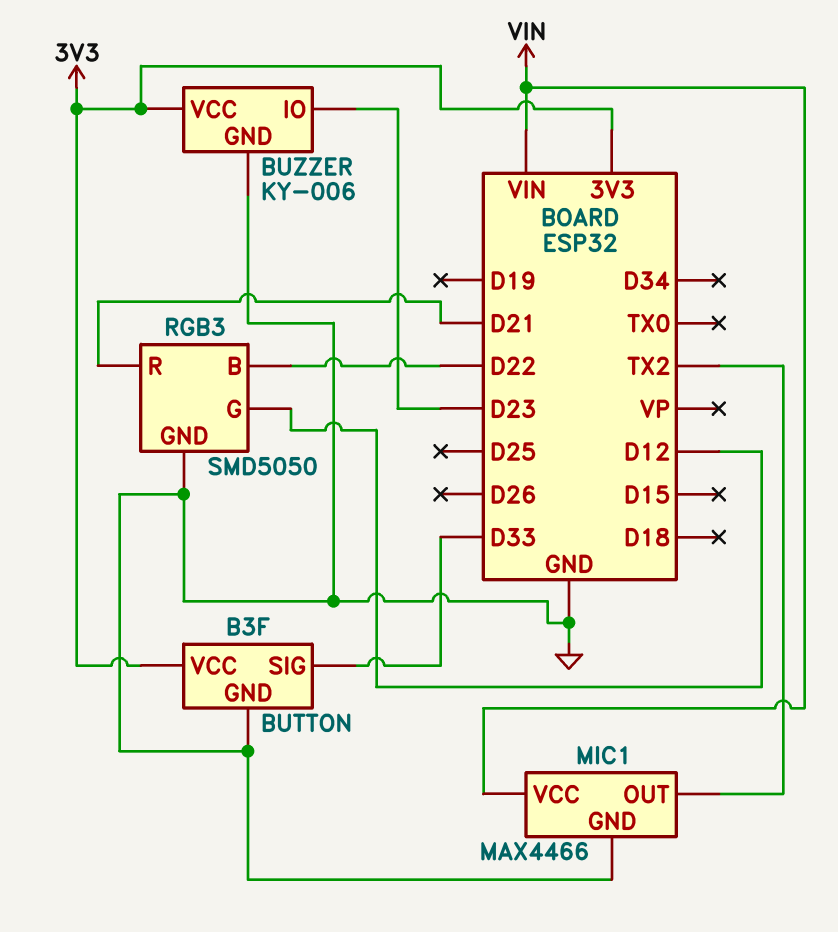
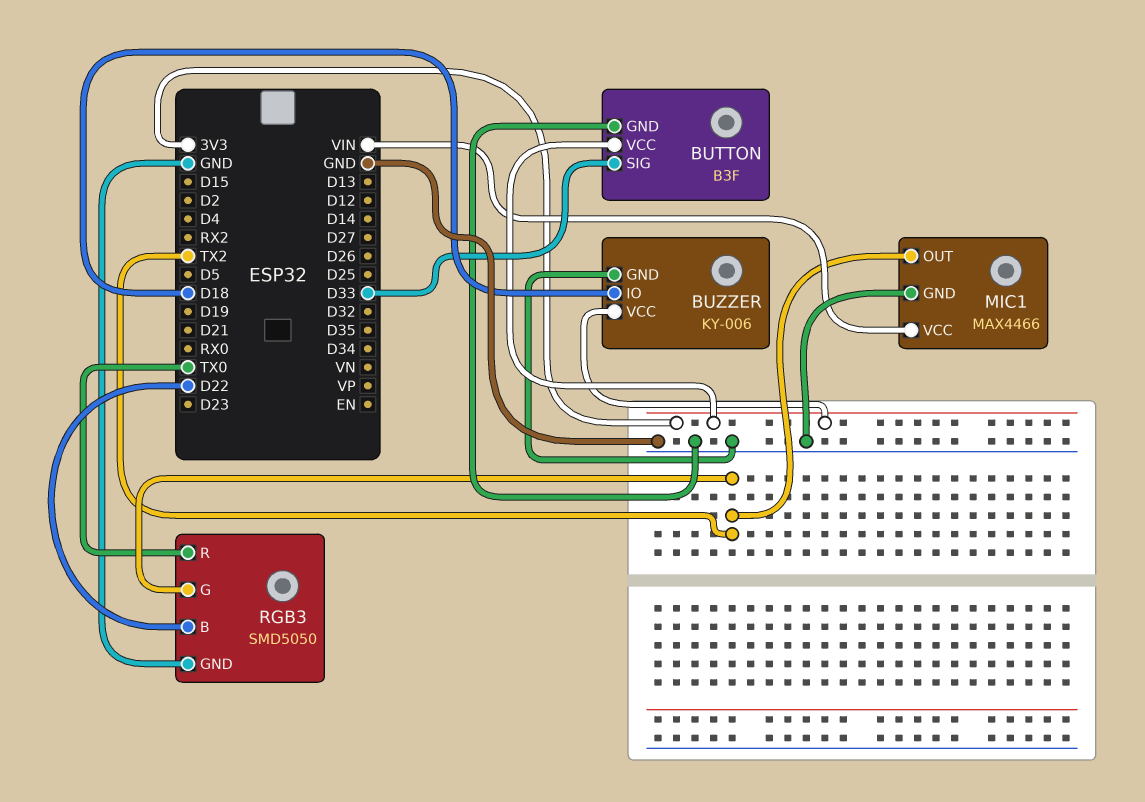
BUZZER pin IO: D23 -> D18
RGB3 pin G: D12 -> TX2
RGB3 pin R: D21 -> TX0

